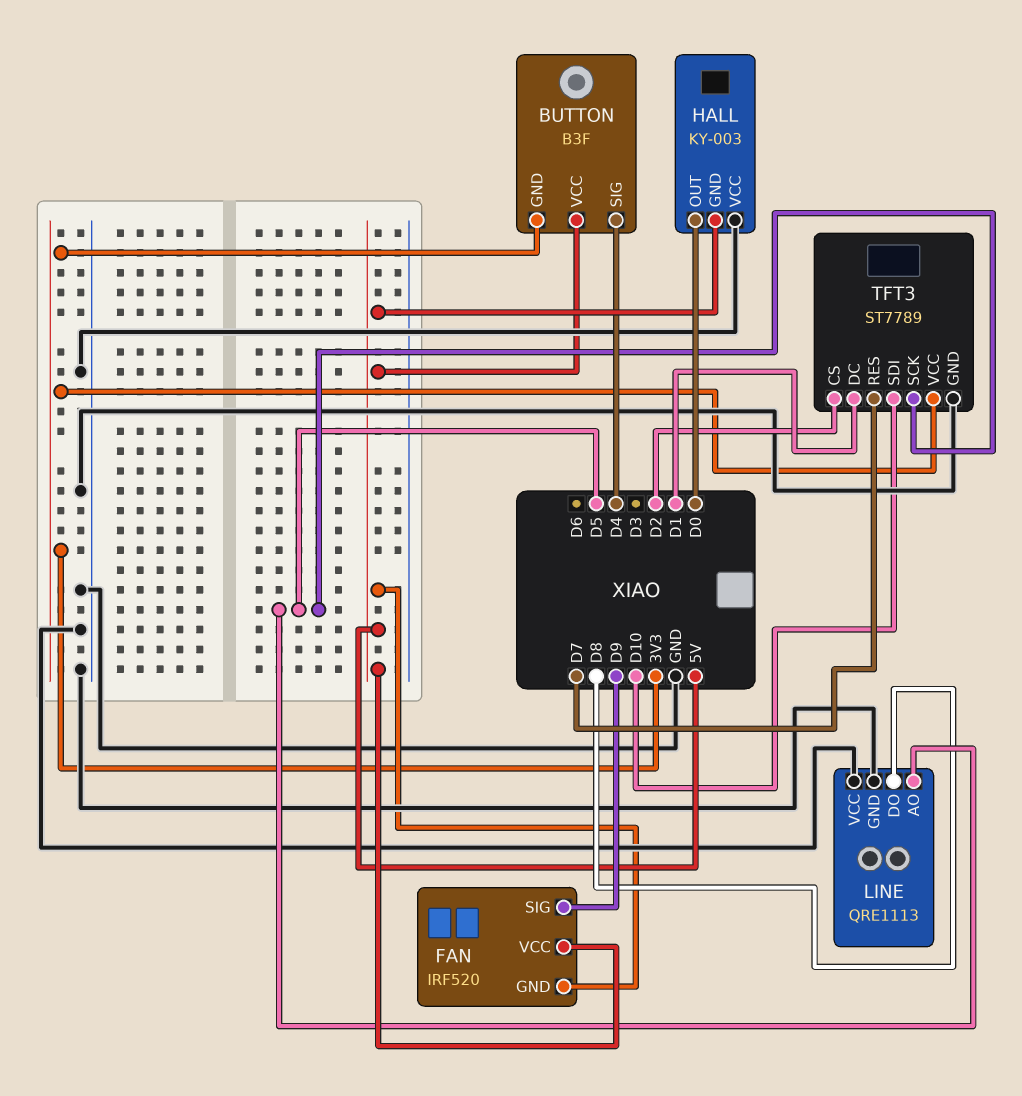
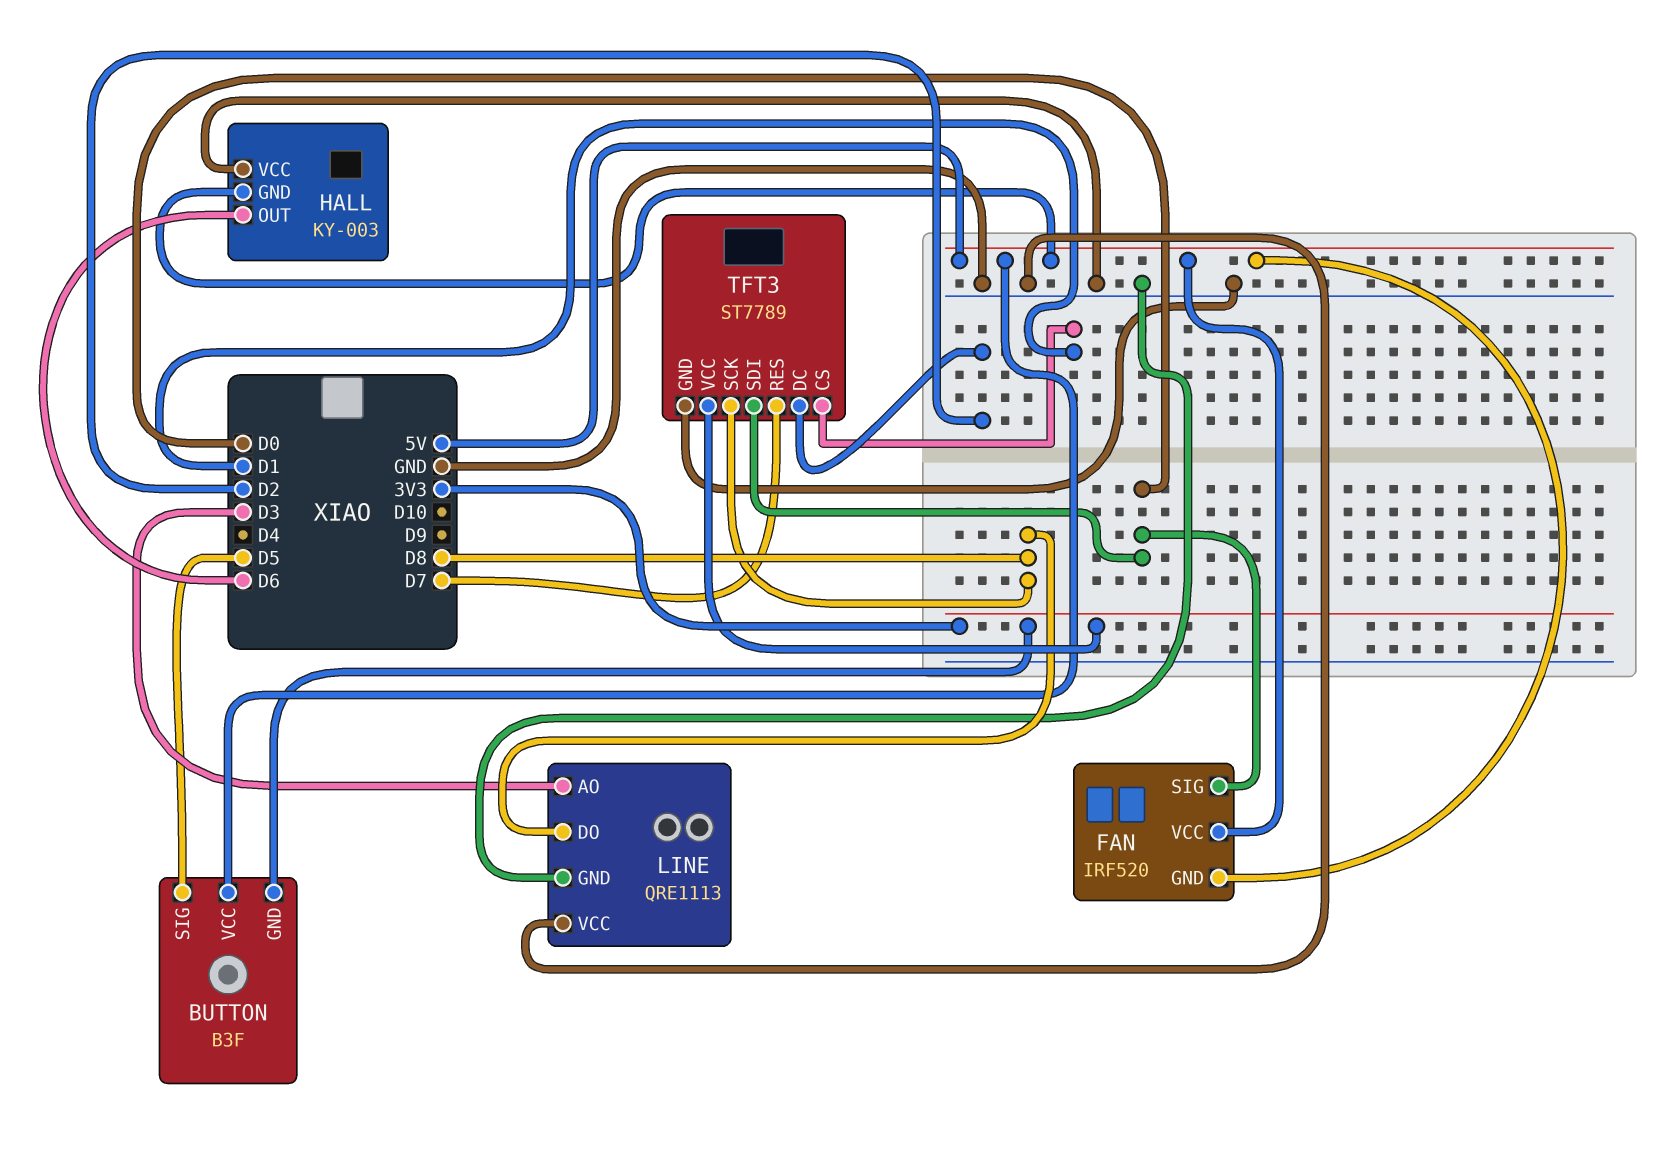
BUTTON pin SIG: D4 -> D5
FAN pin SIG: D9 -> D0
HALL pin OUT: D0 -> D6
LINE pin AO: D5 -> D3
TFT3 pin CS: D2 -> D1
TFT3 pin DC: D1 -> D2
TFT3 pin SCK: D5 -> D8
TFT3 pin SDI: D10 -> D0

